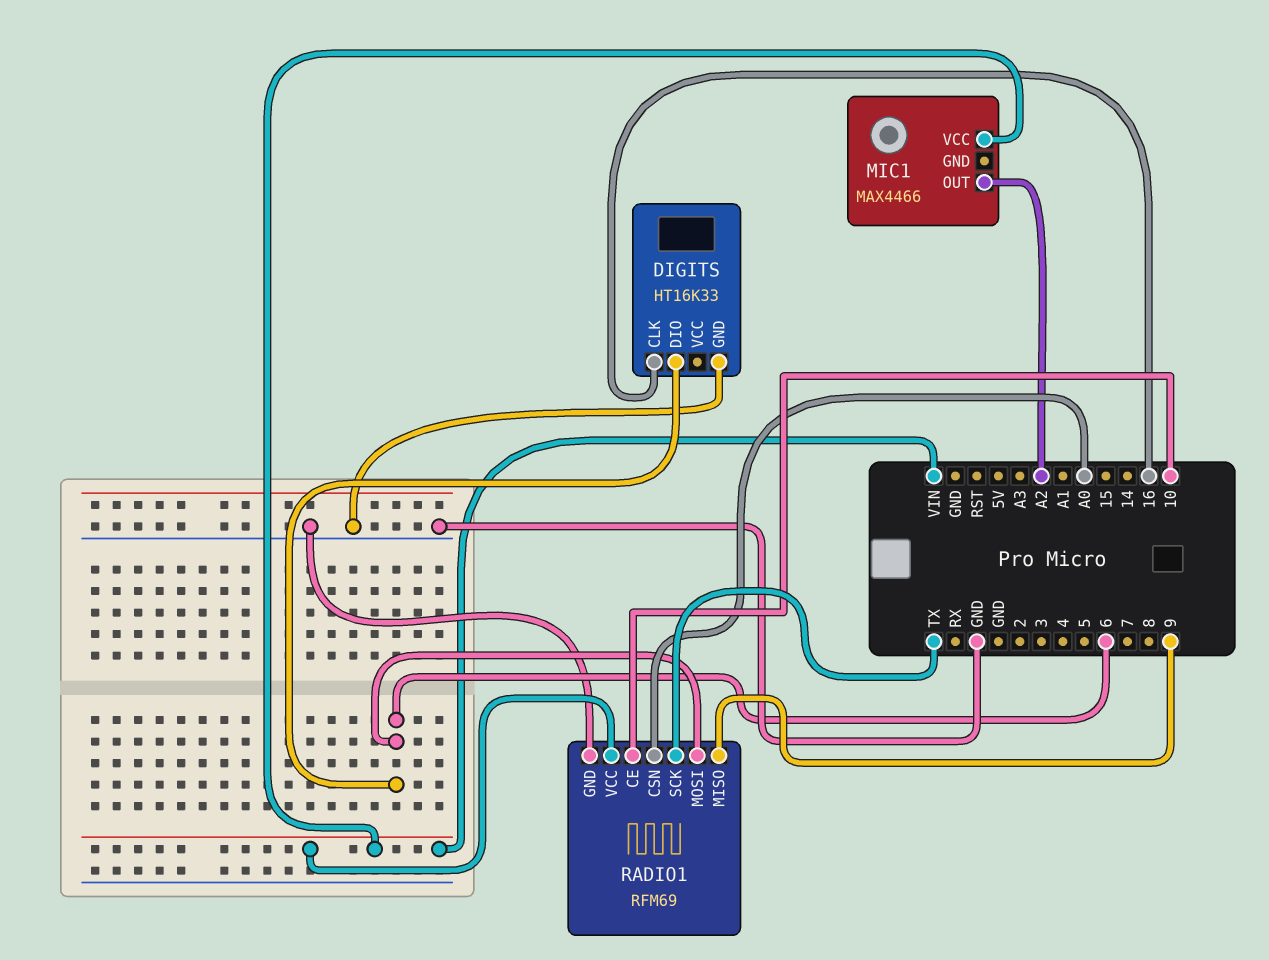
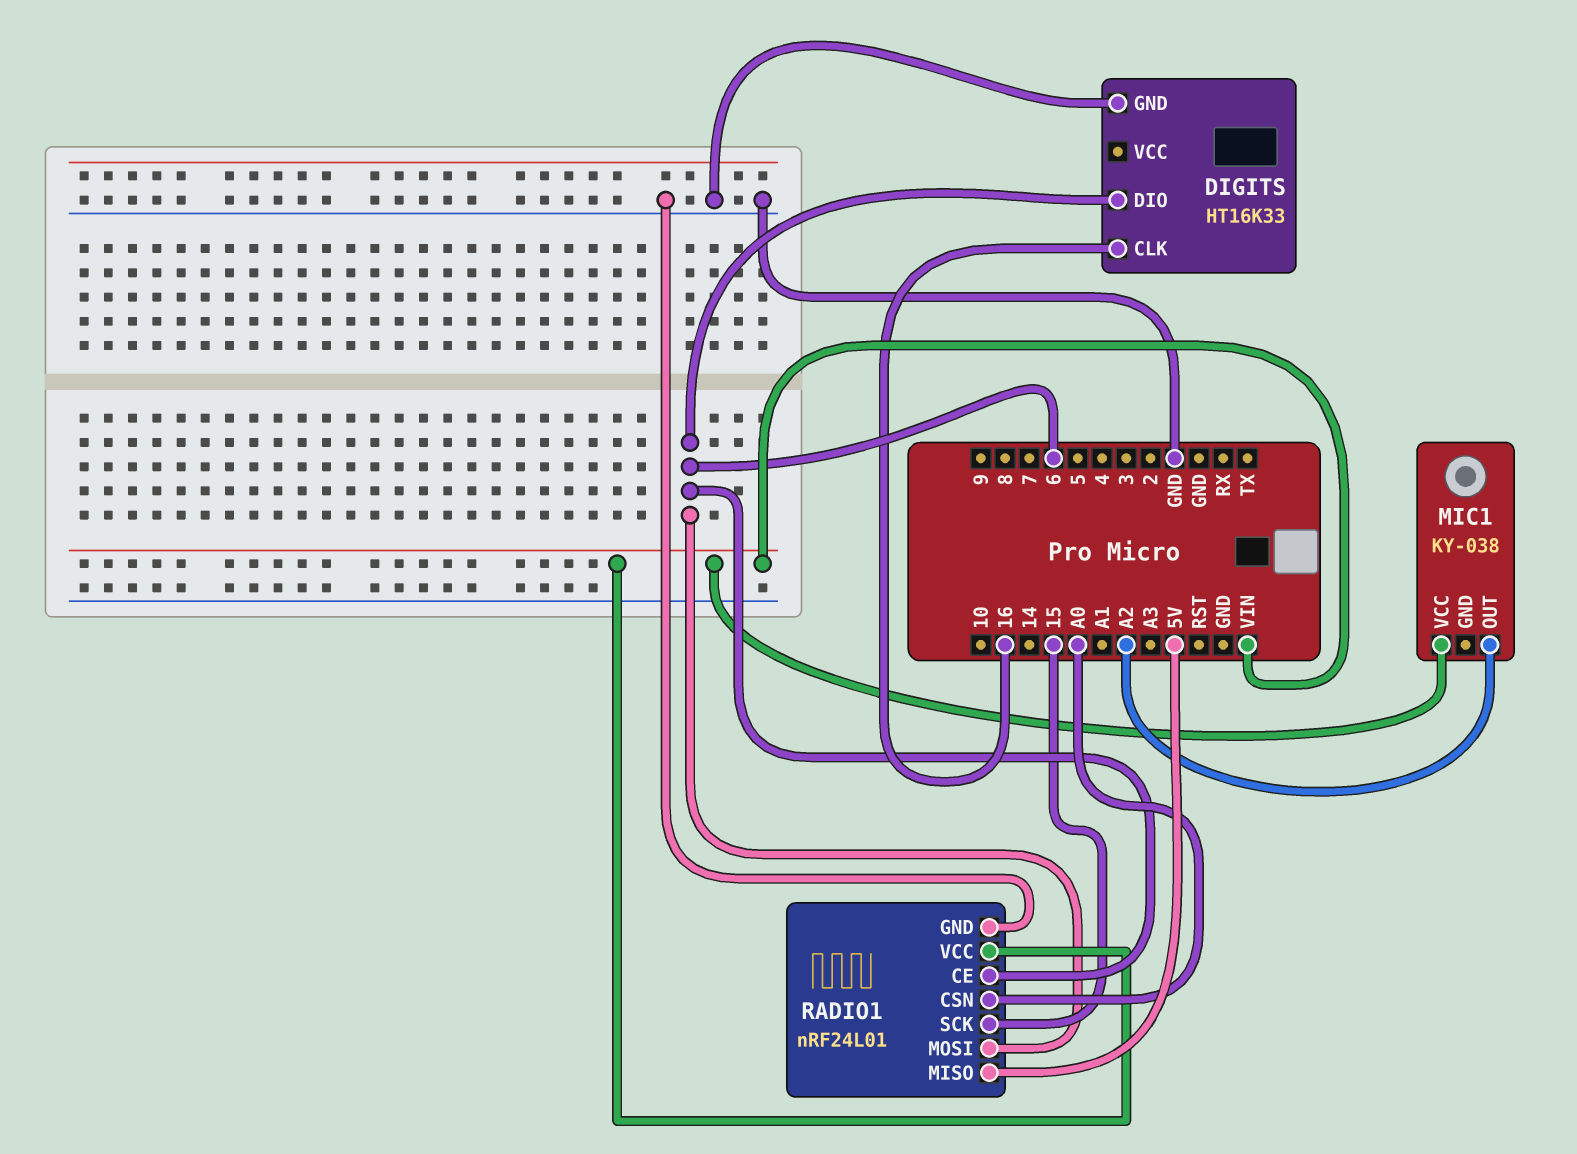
MIC1: MAX4466 -> KY-038
RADIO1: RFM69 -> nRF24L01
RADIO1 pin CE: 10 -> 6
RADIO1 pin MISO: 9 -> 5V
RADIO1 pin SCK: TX -> 15

